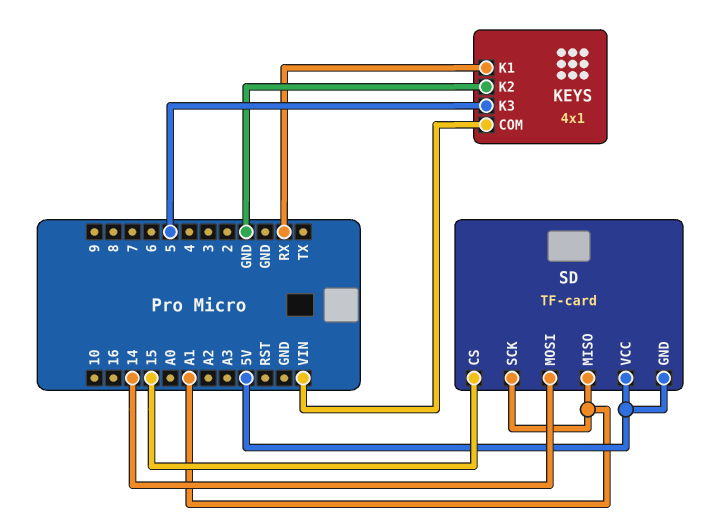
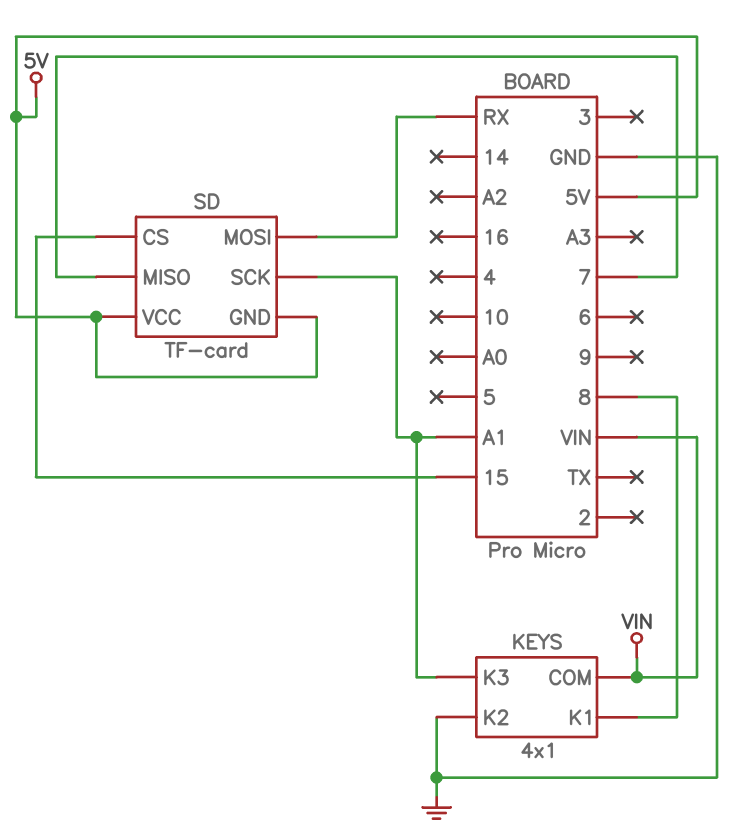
KEYS pin K1: RX -> 8
KEYS pin K3: 5 -> A1
SD pin MISO: A1 -> 7
SD pin MOSI: 14 -> RX

